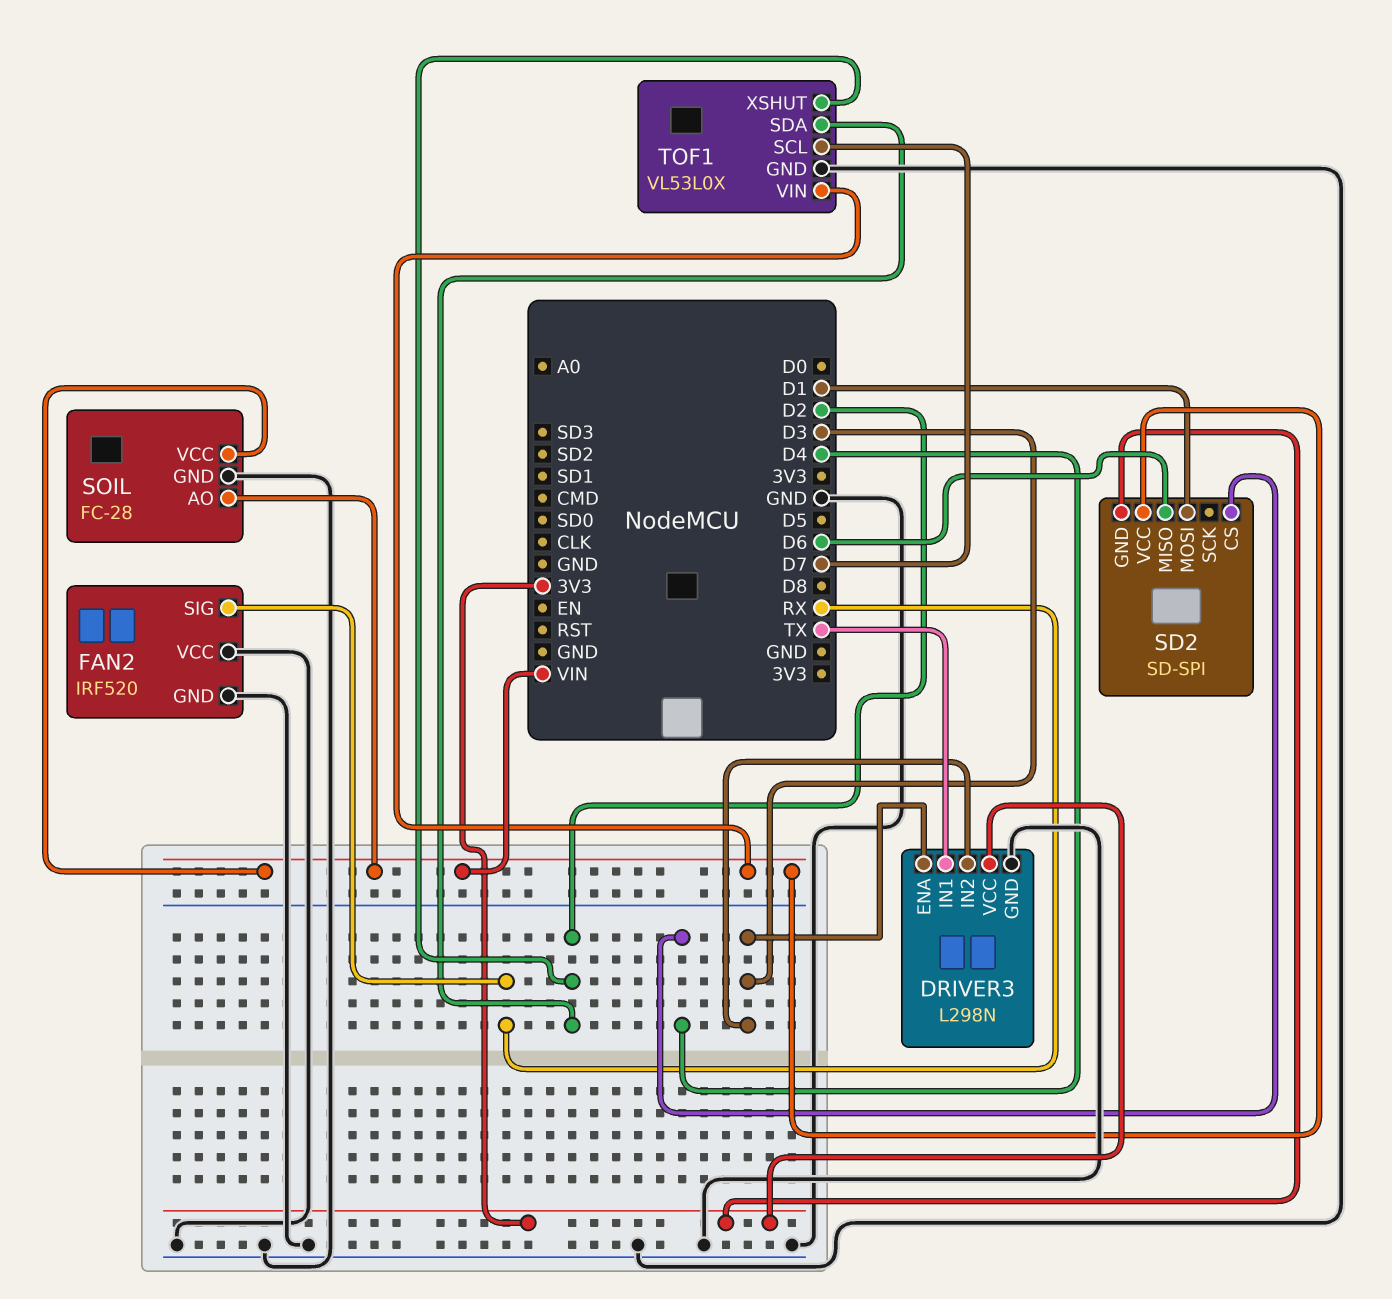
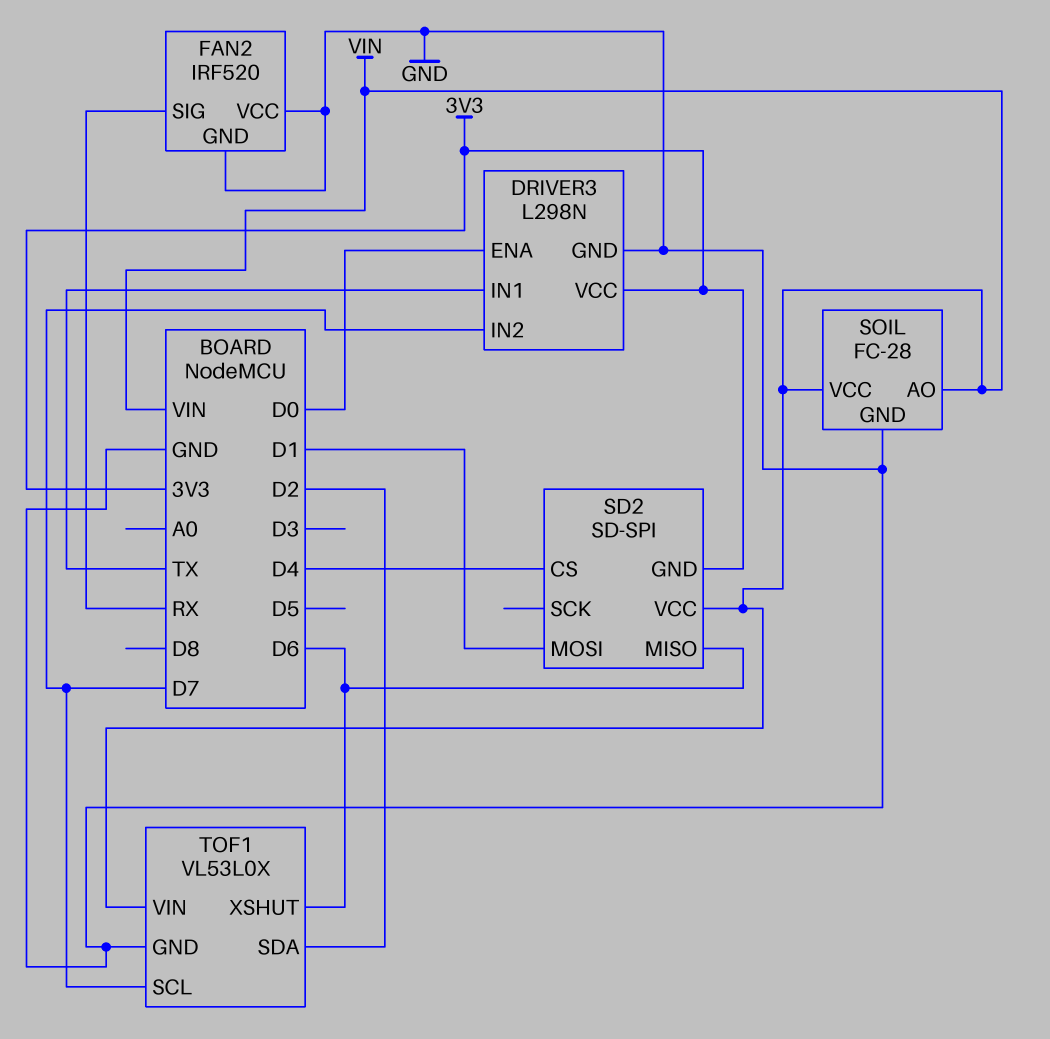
DRIVER3 pin ENA: D3 -> D0
DRIVER3 pin IN2: D3 -> D7
TOF1 pin XSHUT: D2 -> D6

